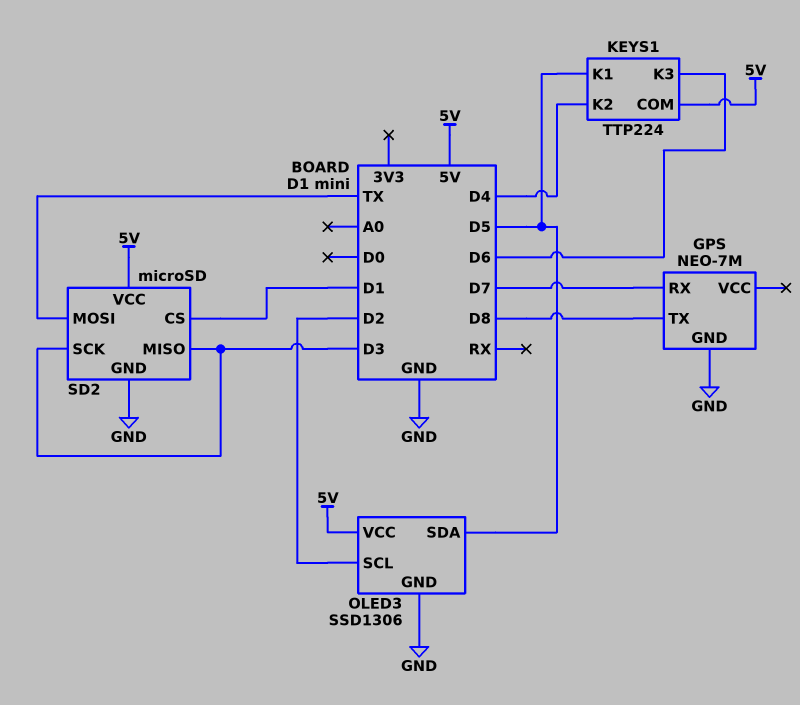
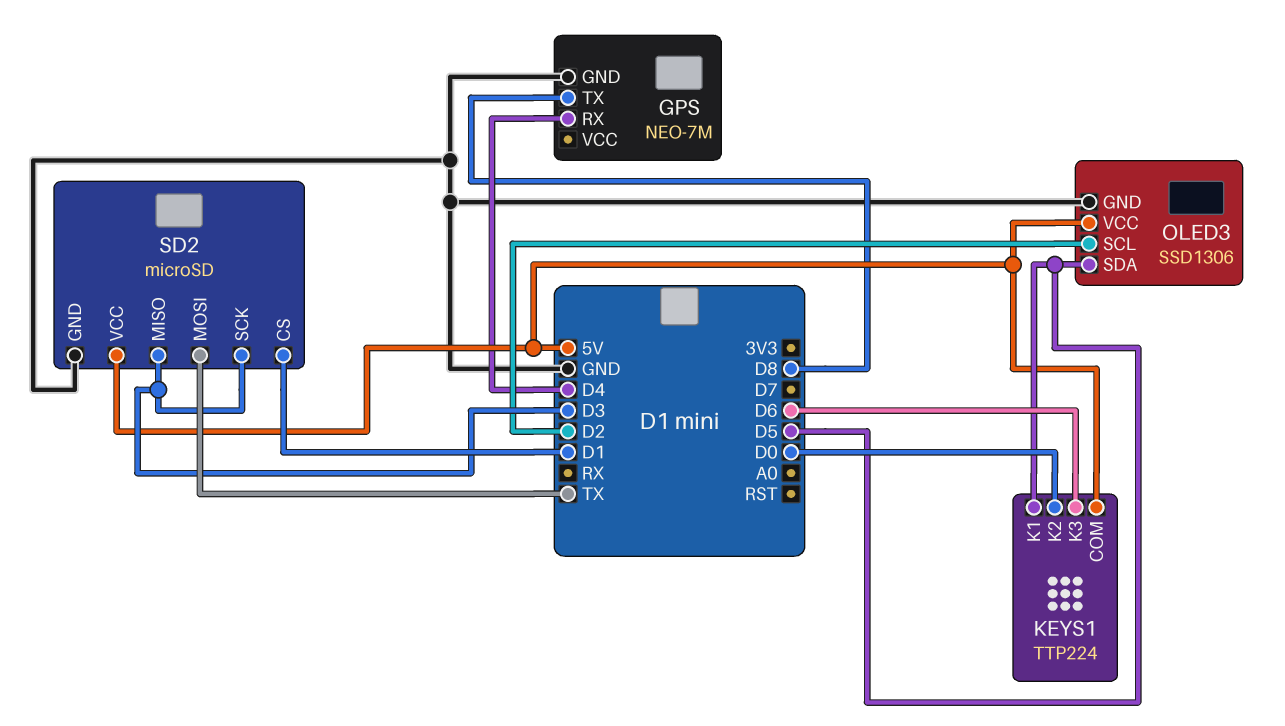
GPS pin RX: D7 -> D4
KEYS1 pin K2: D4 -> D0

